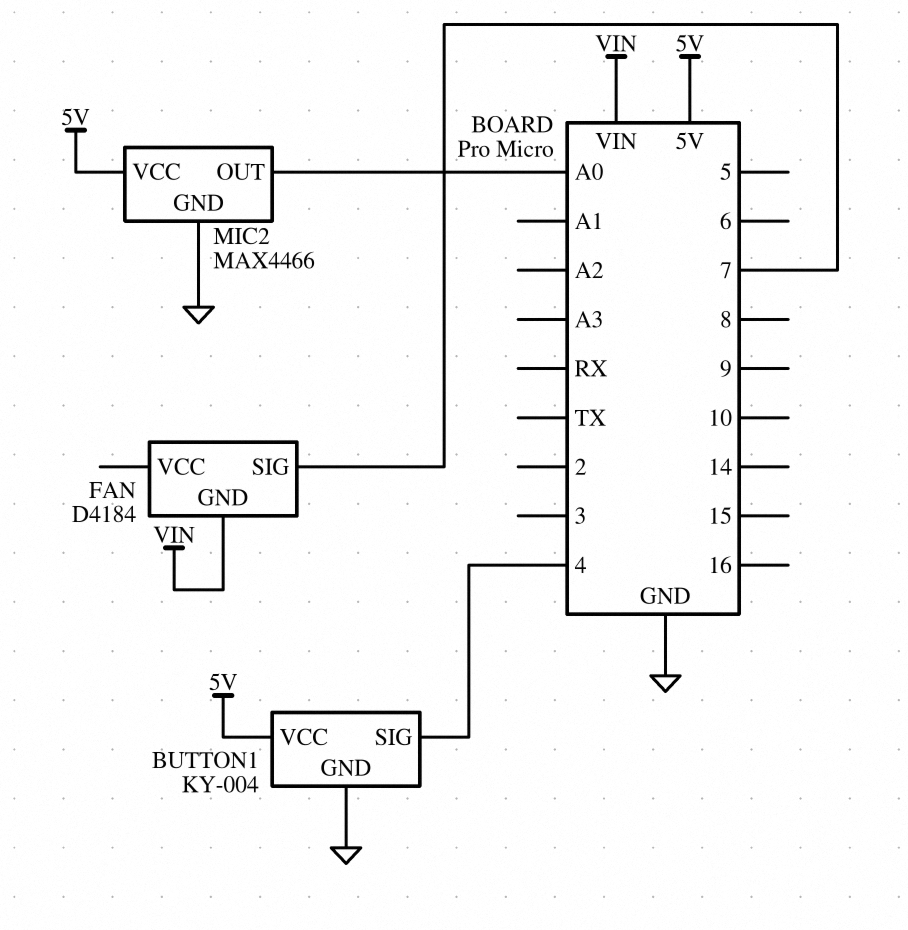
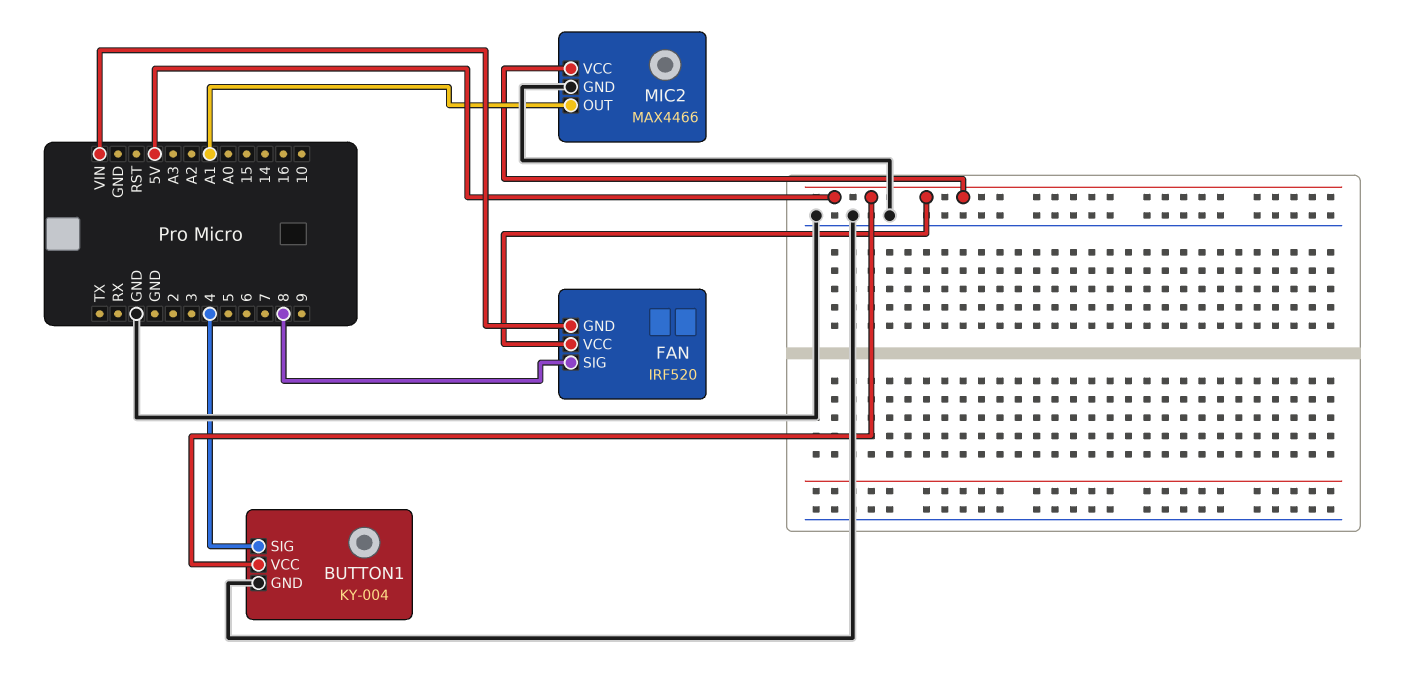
FAN: D4184 -> IRF520
FAN pin SIG: 7 -> 8
FAN pin VCC: none -> 5V
MIC2 pin OUT: A0 -> A1

